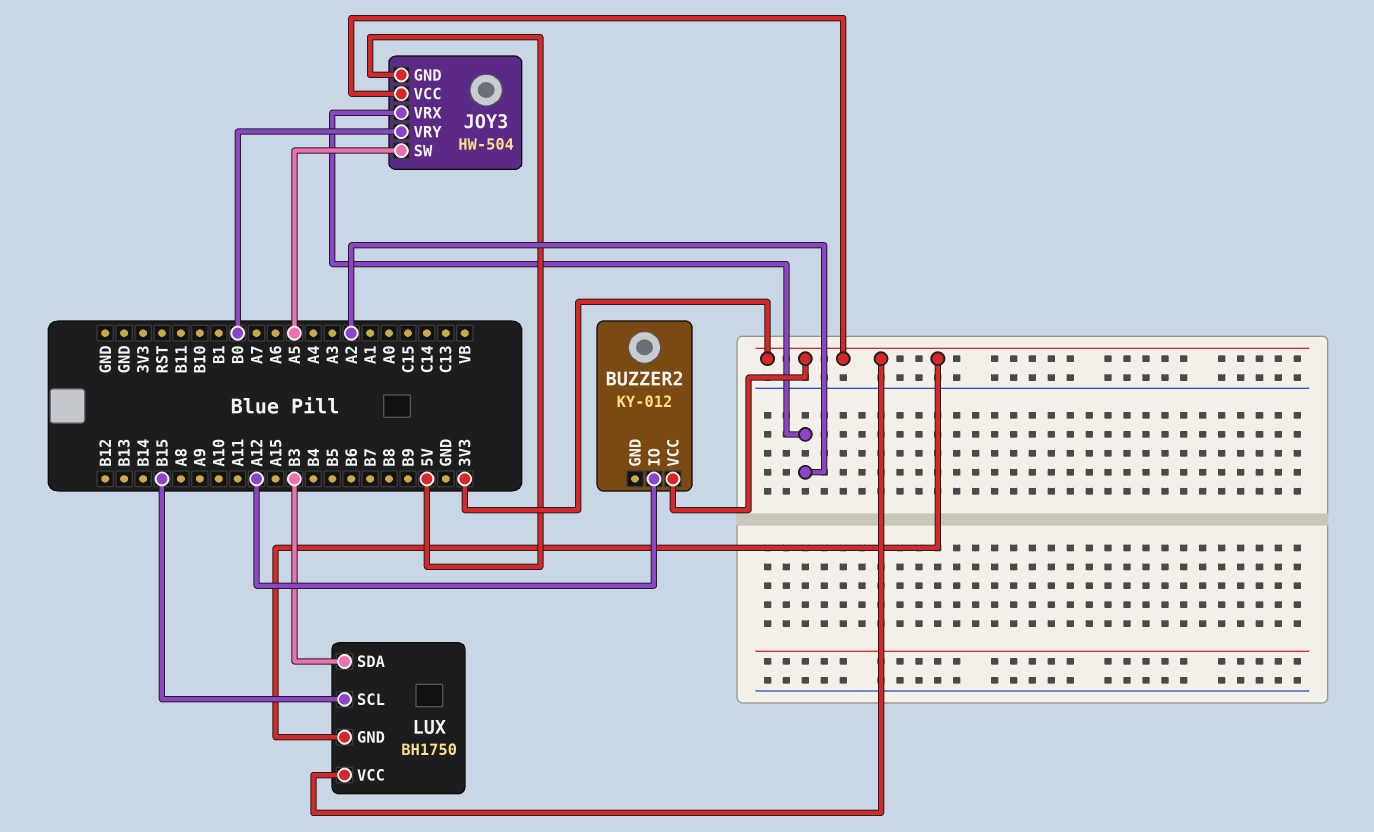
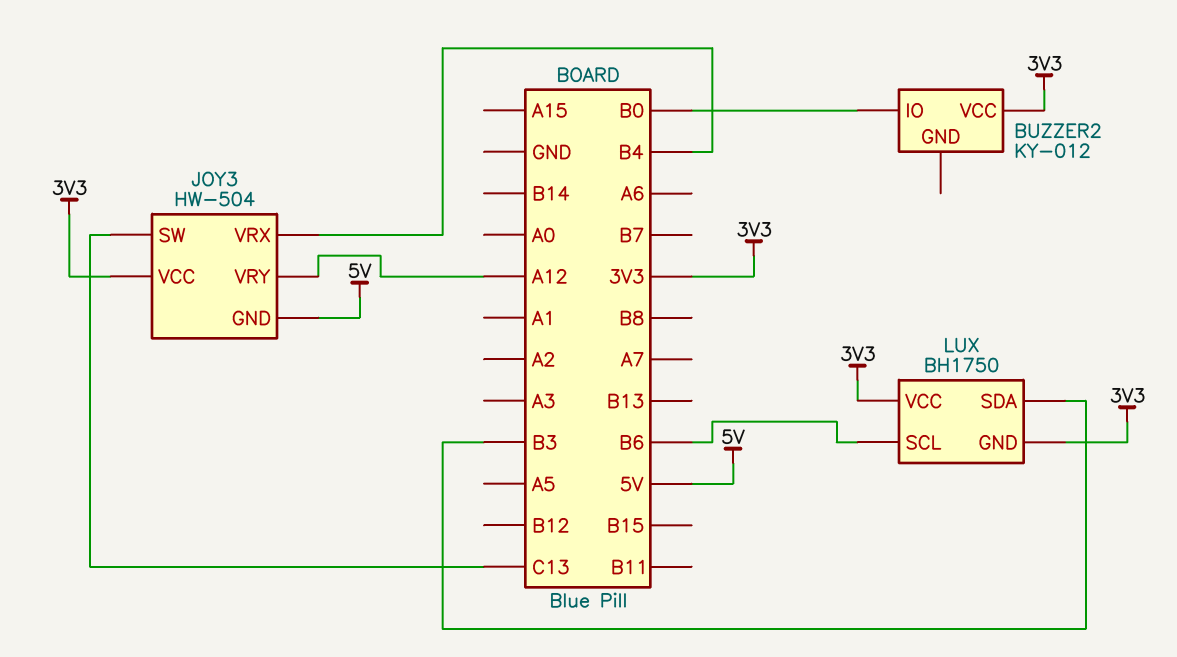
BUZZER2 pin IO: A12 -> B0
JOY3 pin SW: A5 -> C13
JOY3 pin VRX: A2 -> B4
JOY3 pin VRY: B0 -> A12
LUX pin SCL: B15 -> B6

